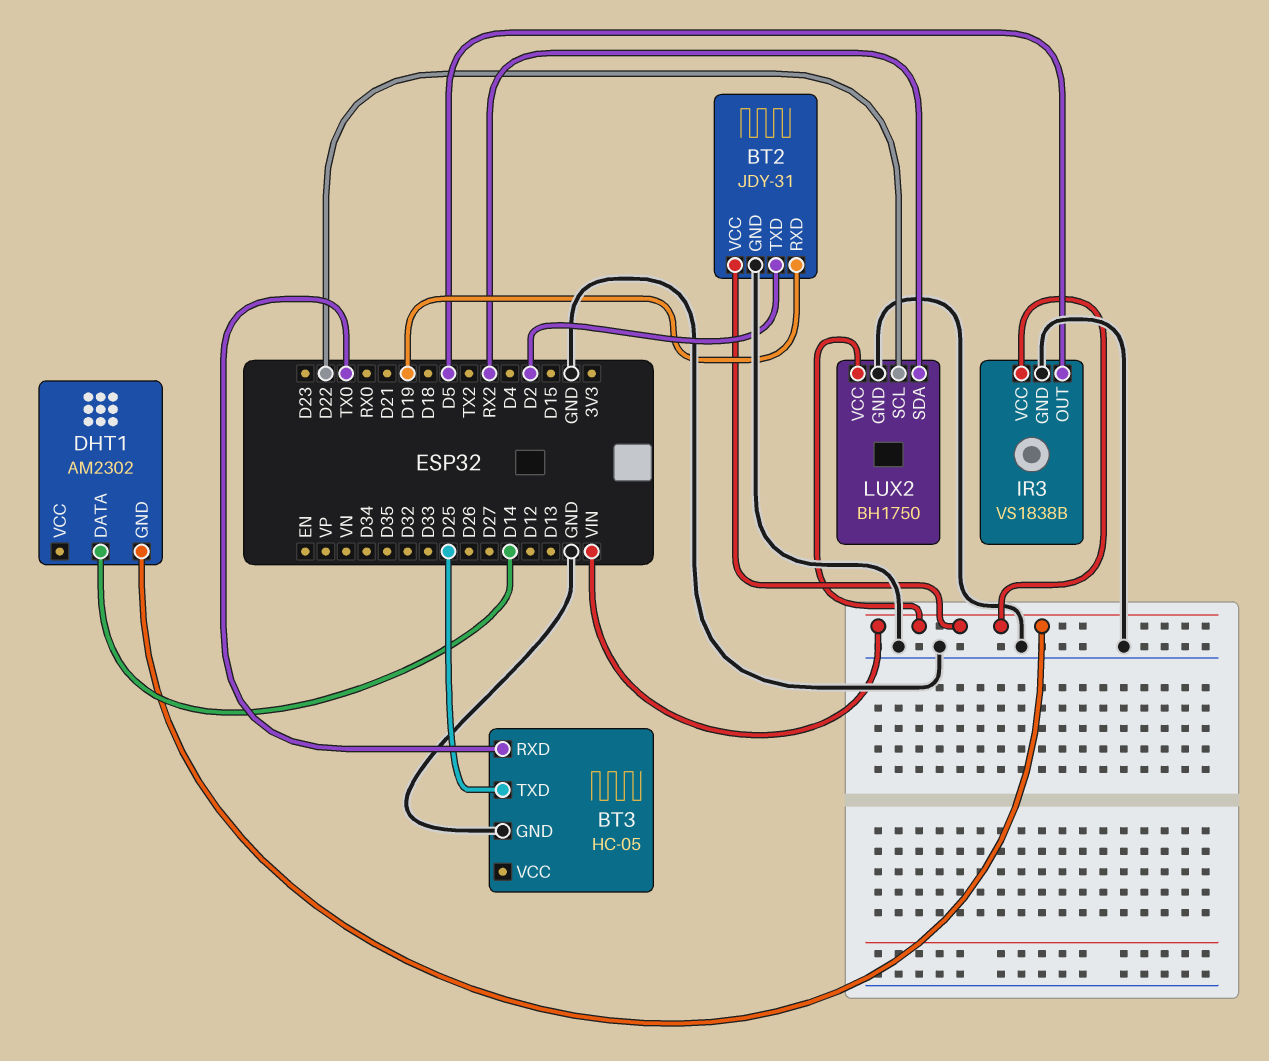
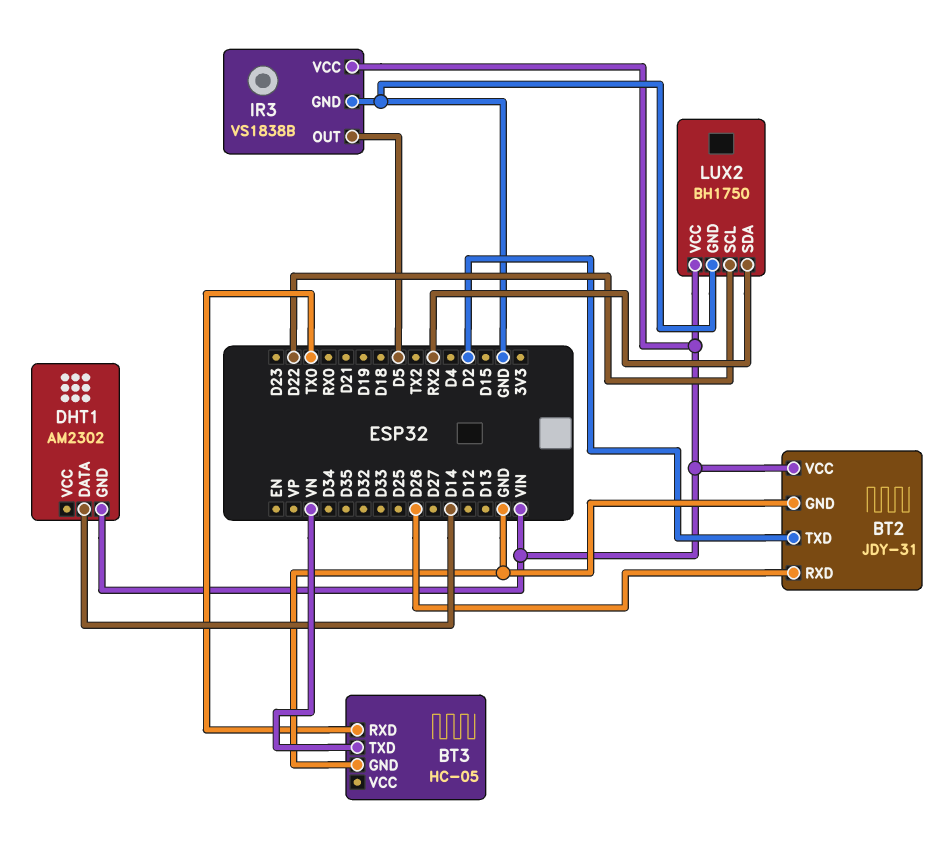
BT2 pin RXD: D19 -> D26
BT3 pin TXD: D25 -> VN

